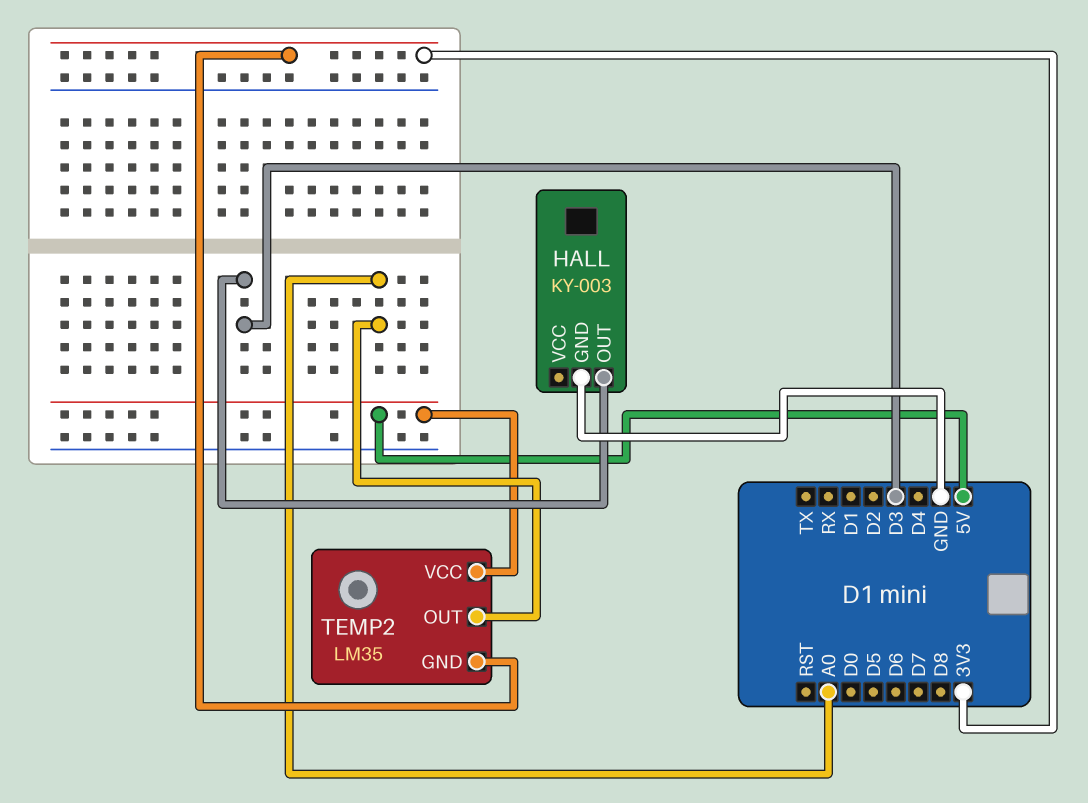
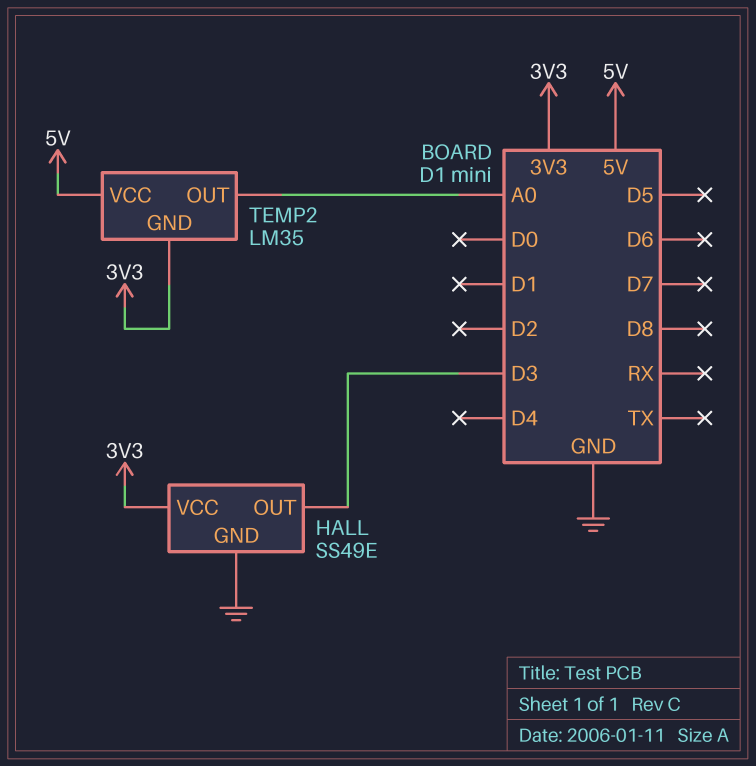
HALL: KY-003 -> SS49E
HALL pin VCC: none -> 3V3

